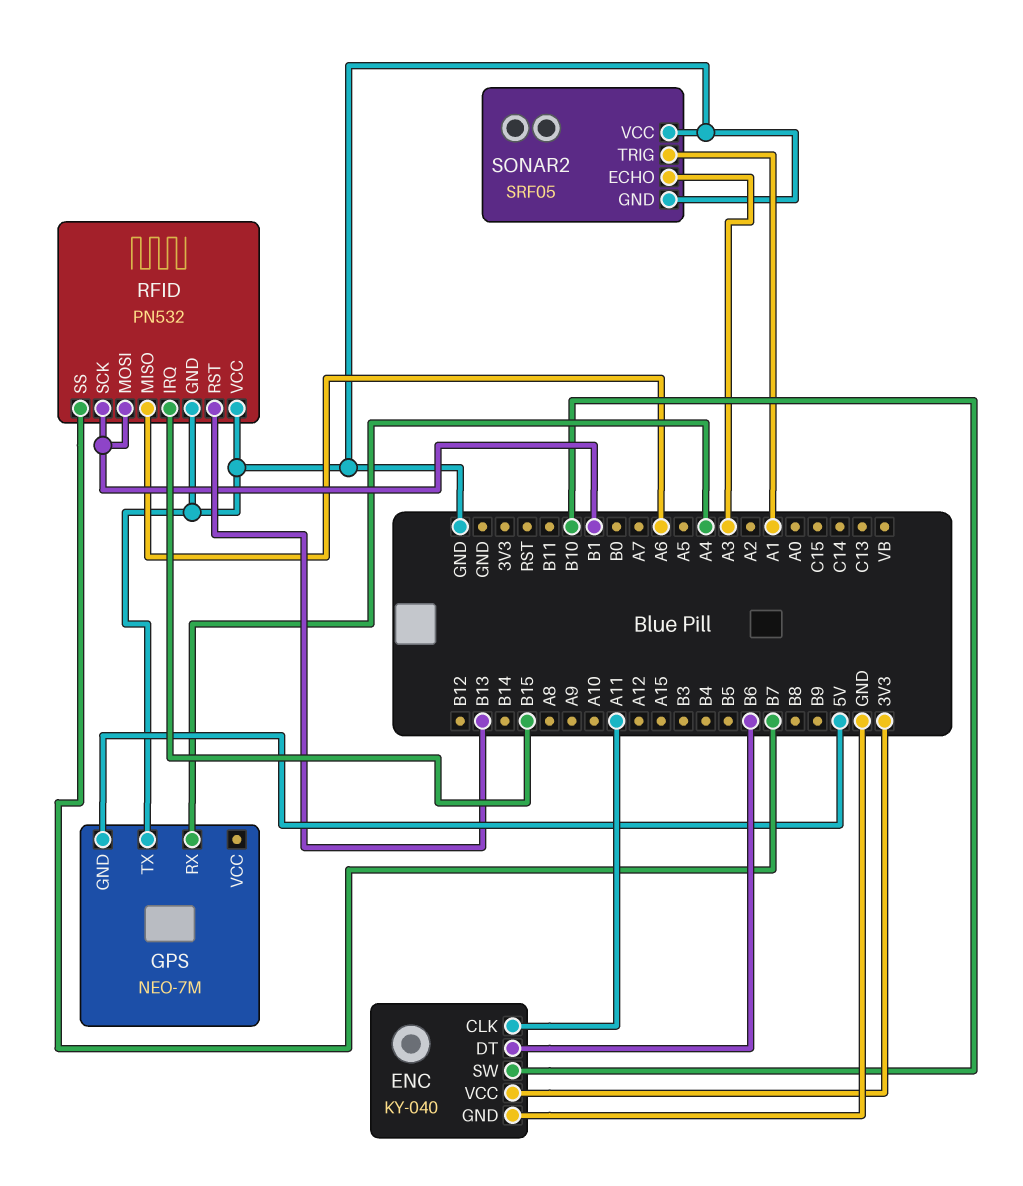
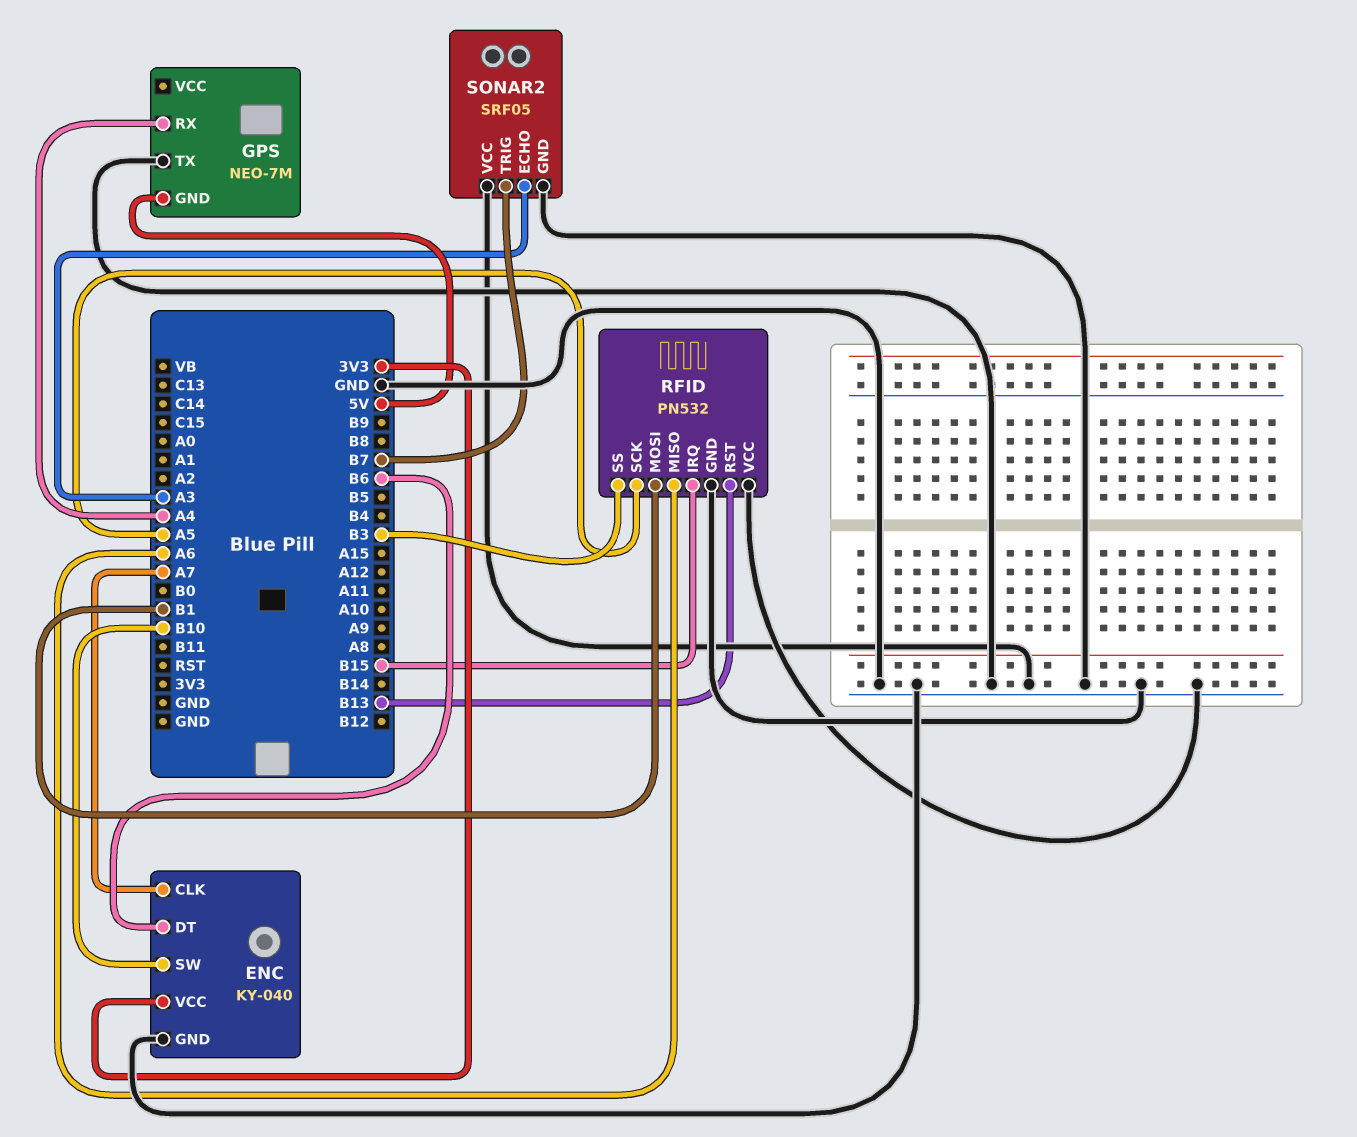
ENC pin CLK: A11 -> A7
RFID pin SCK: B1 -> A5
RFID pin SS: B7 -> B3
SONAR2 pin TRIG: A1 -> B7

